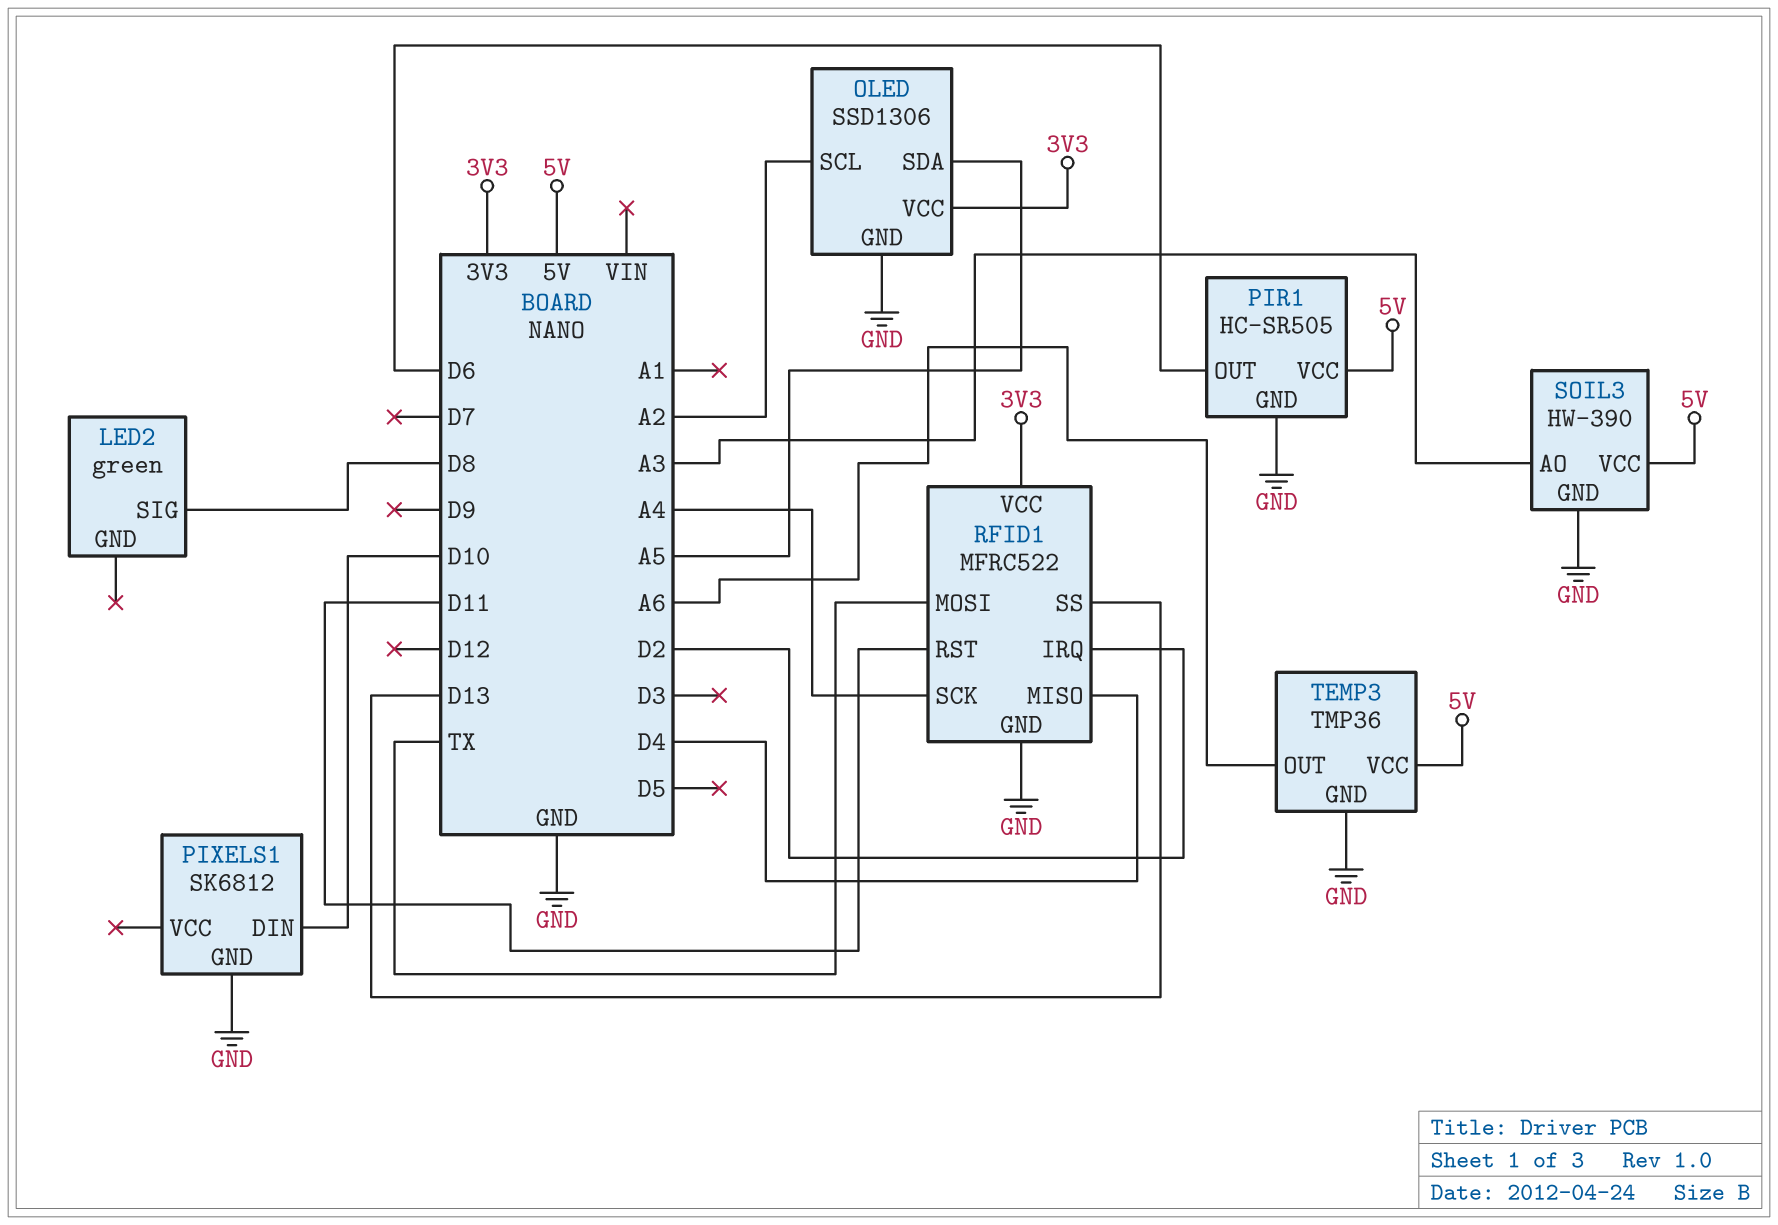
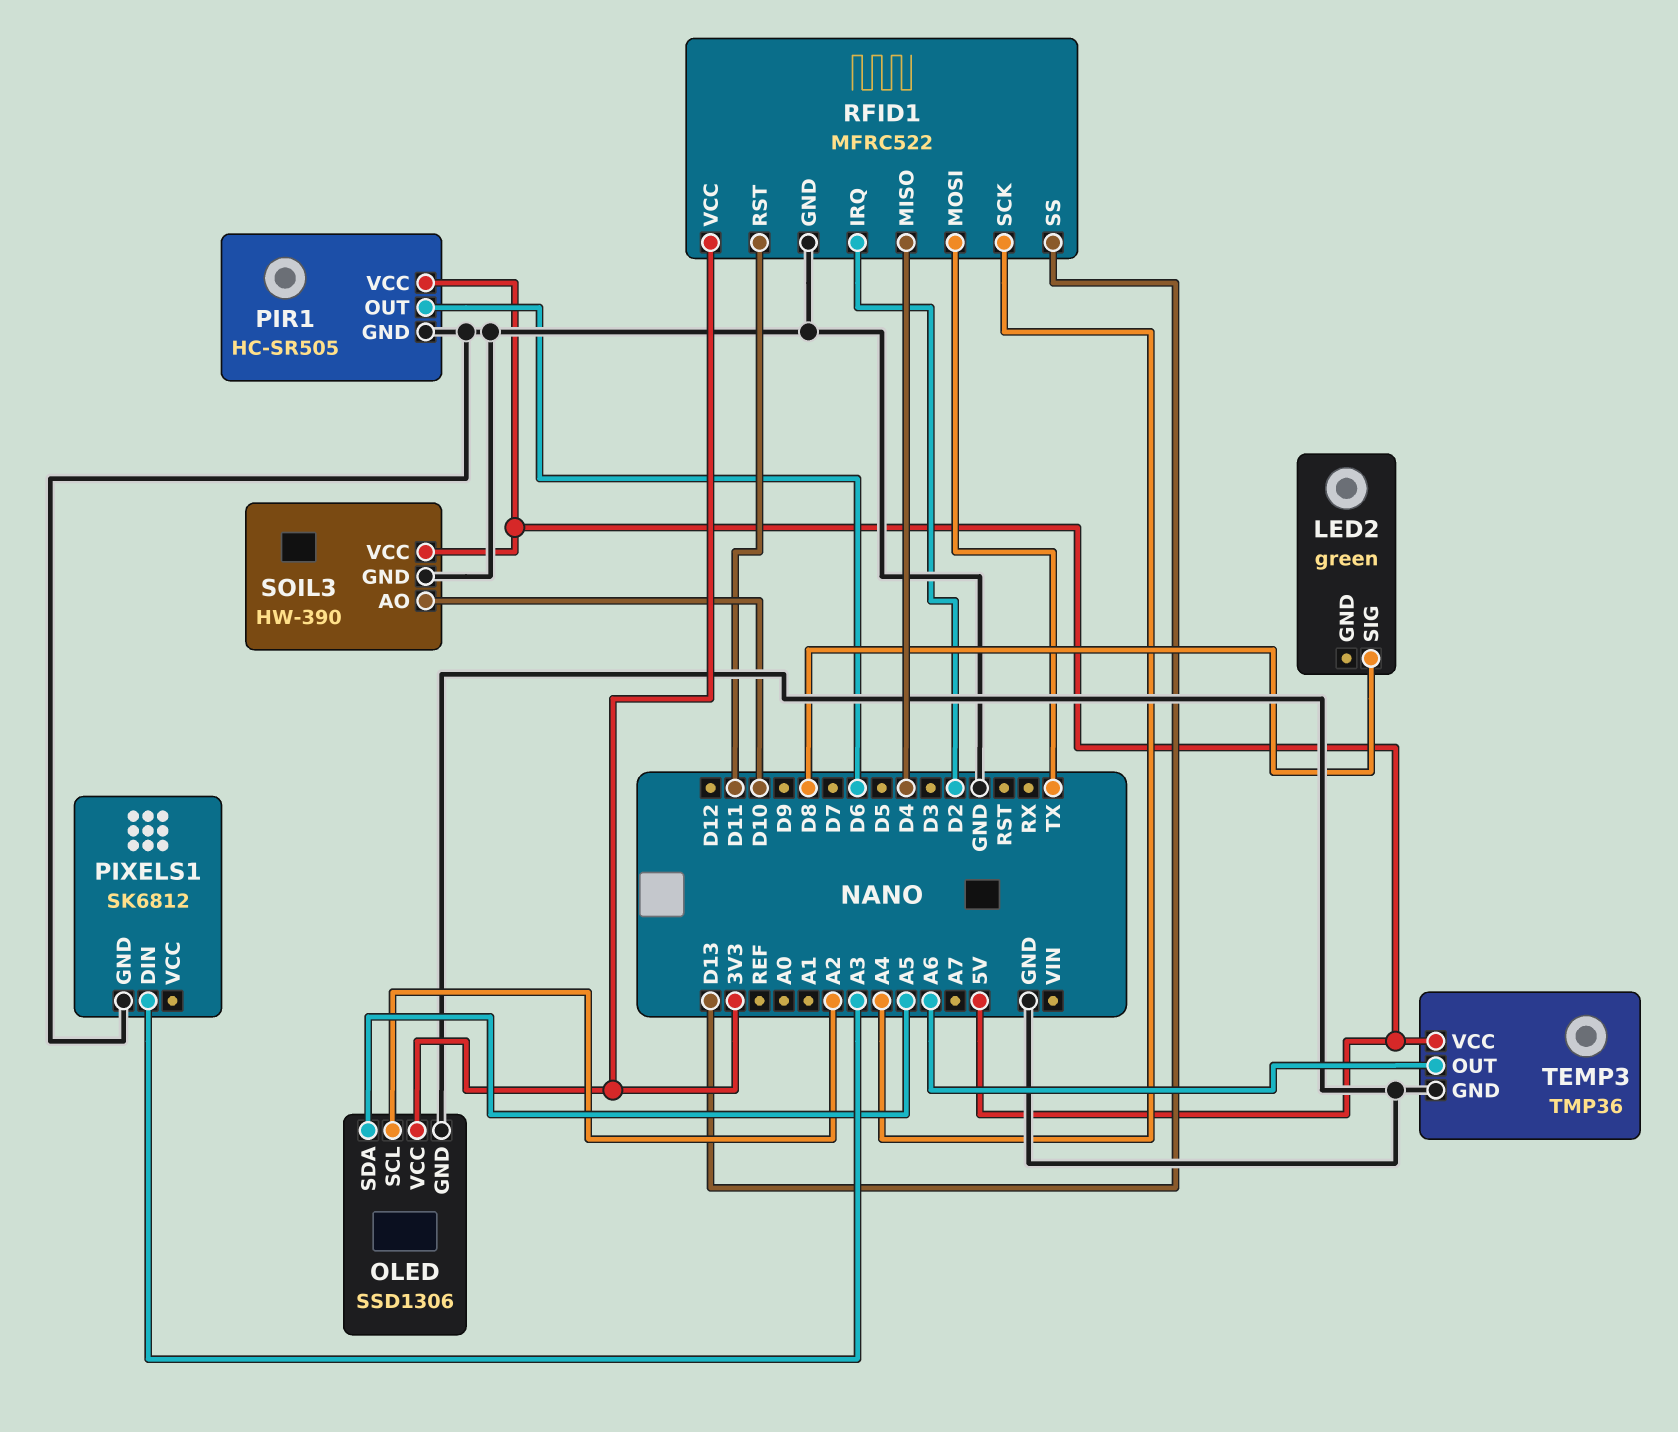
PIXELS1 pin DIN: D10 -> A3
SOIL3 pin AO: A3 -> D10

